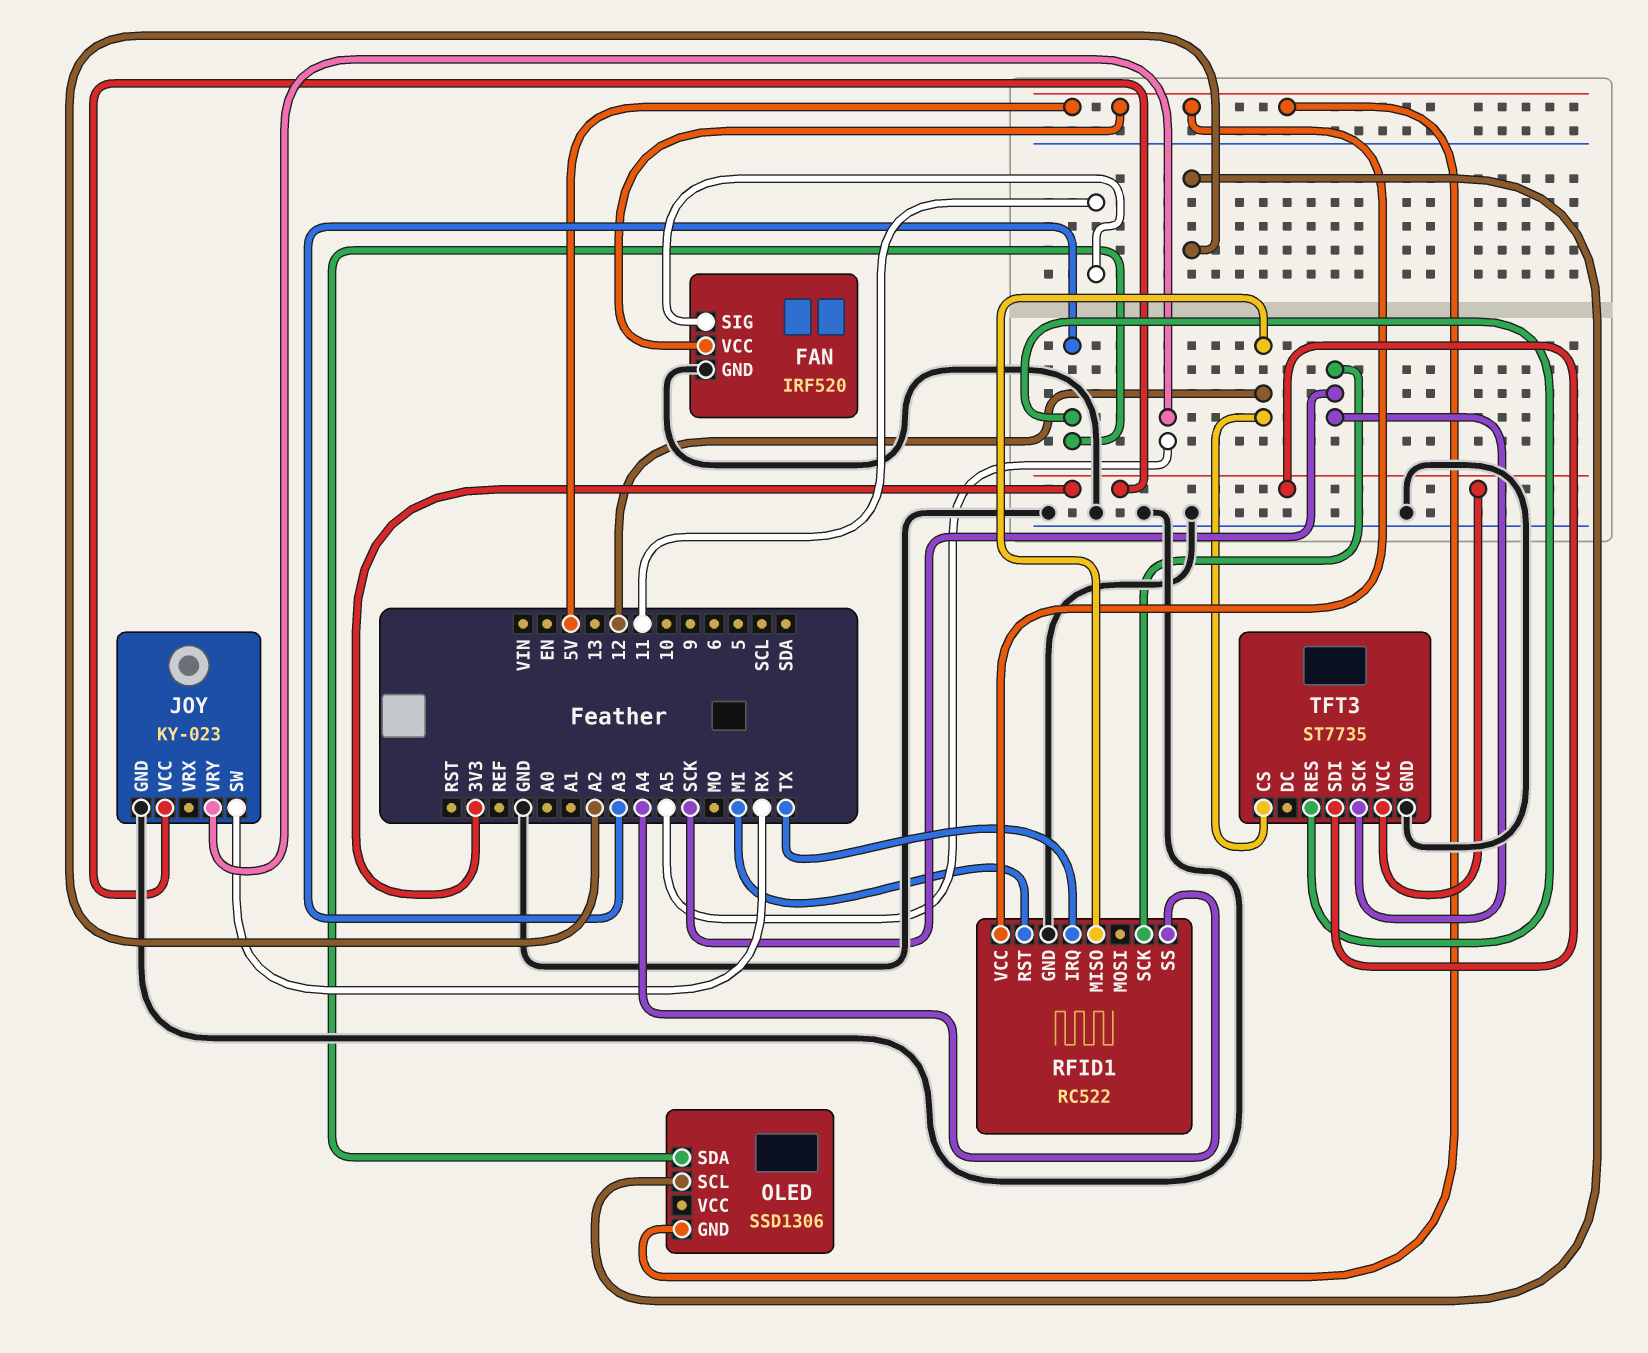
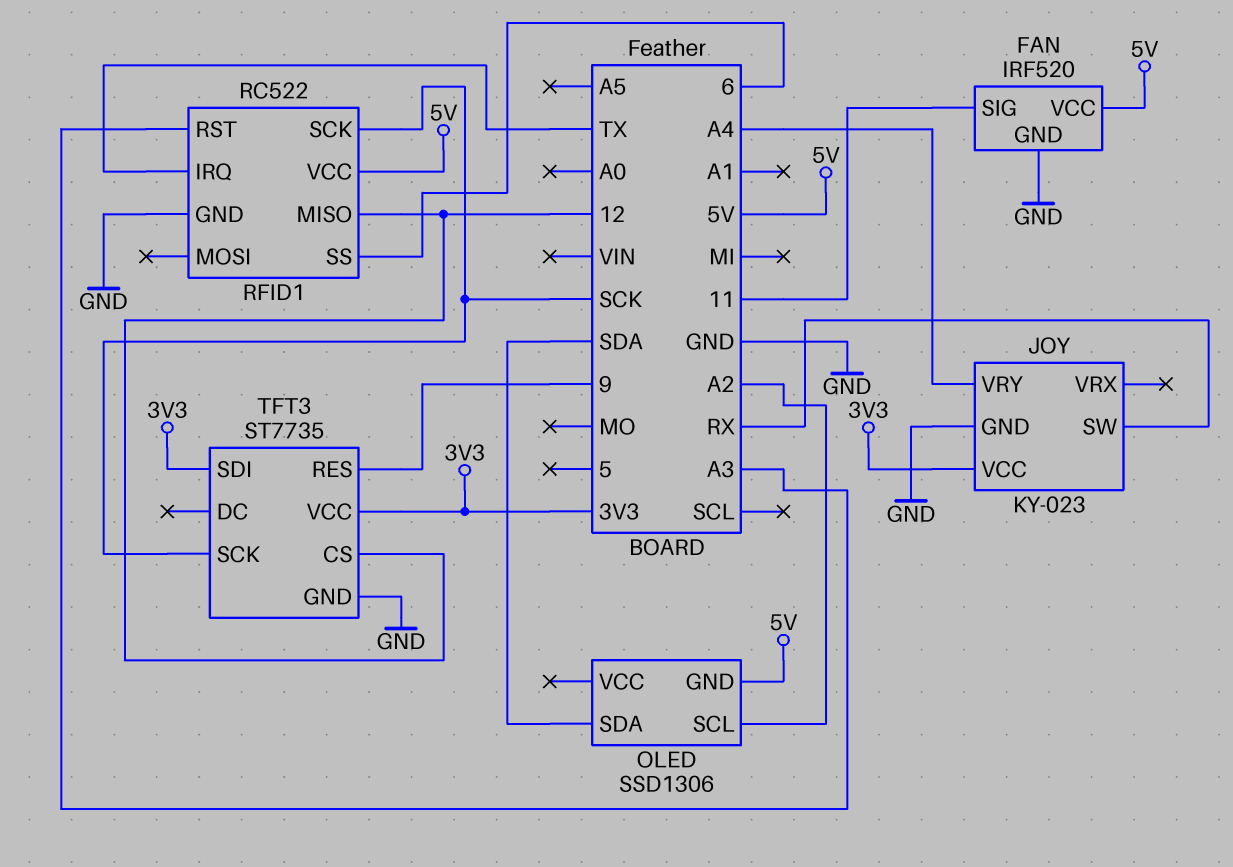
JOY pin VRY: A5 -> A4
OLED pin SDA: A3 -> SDA
RFID1 pin RST: MI -> A3
RFID1 pin SS: A4 -> 6
TFT3 pin RES: A3 -> 9

